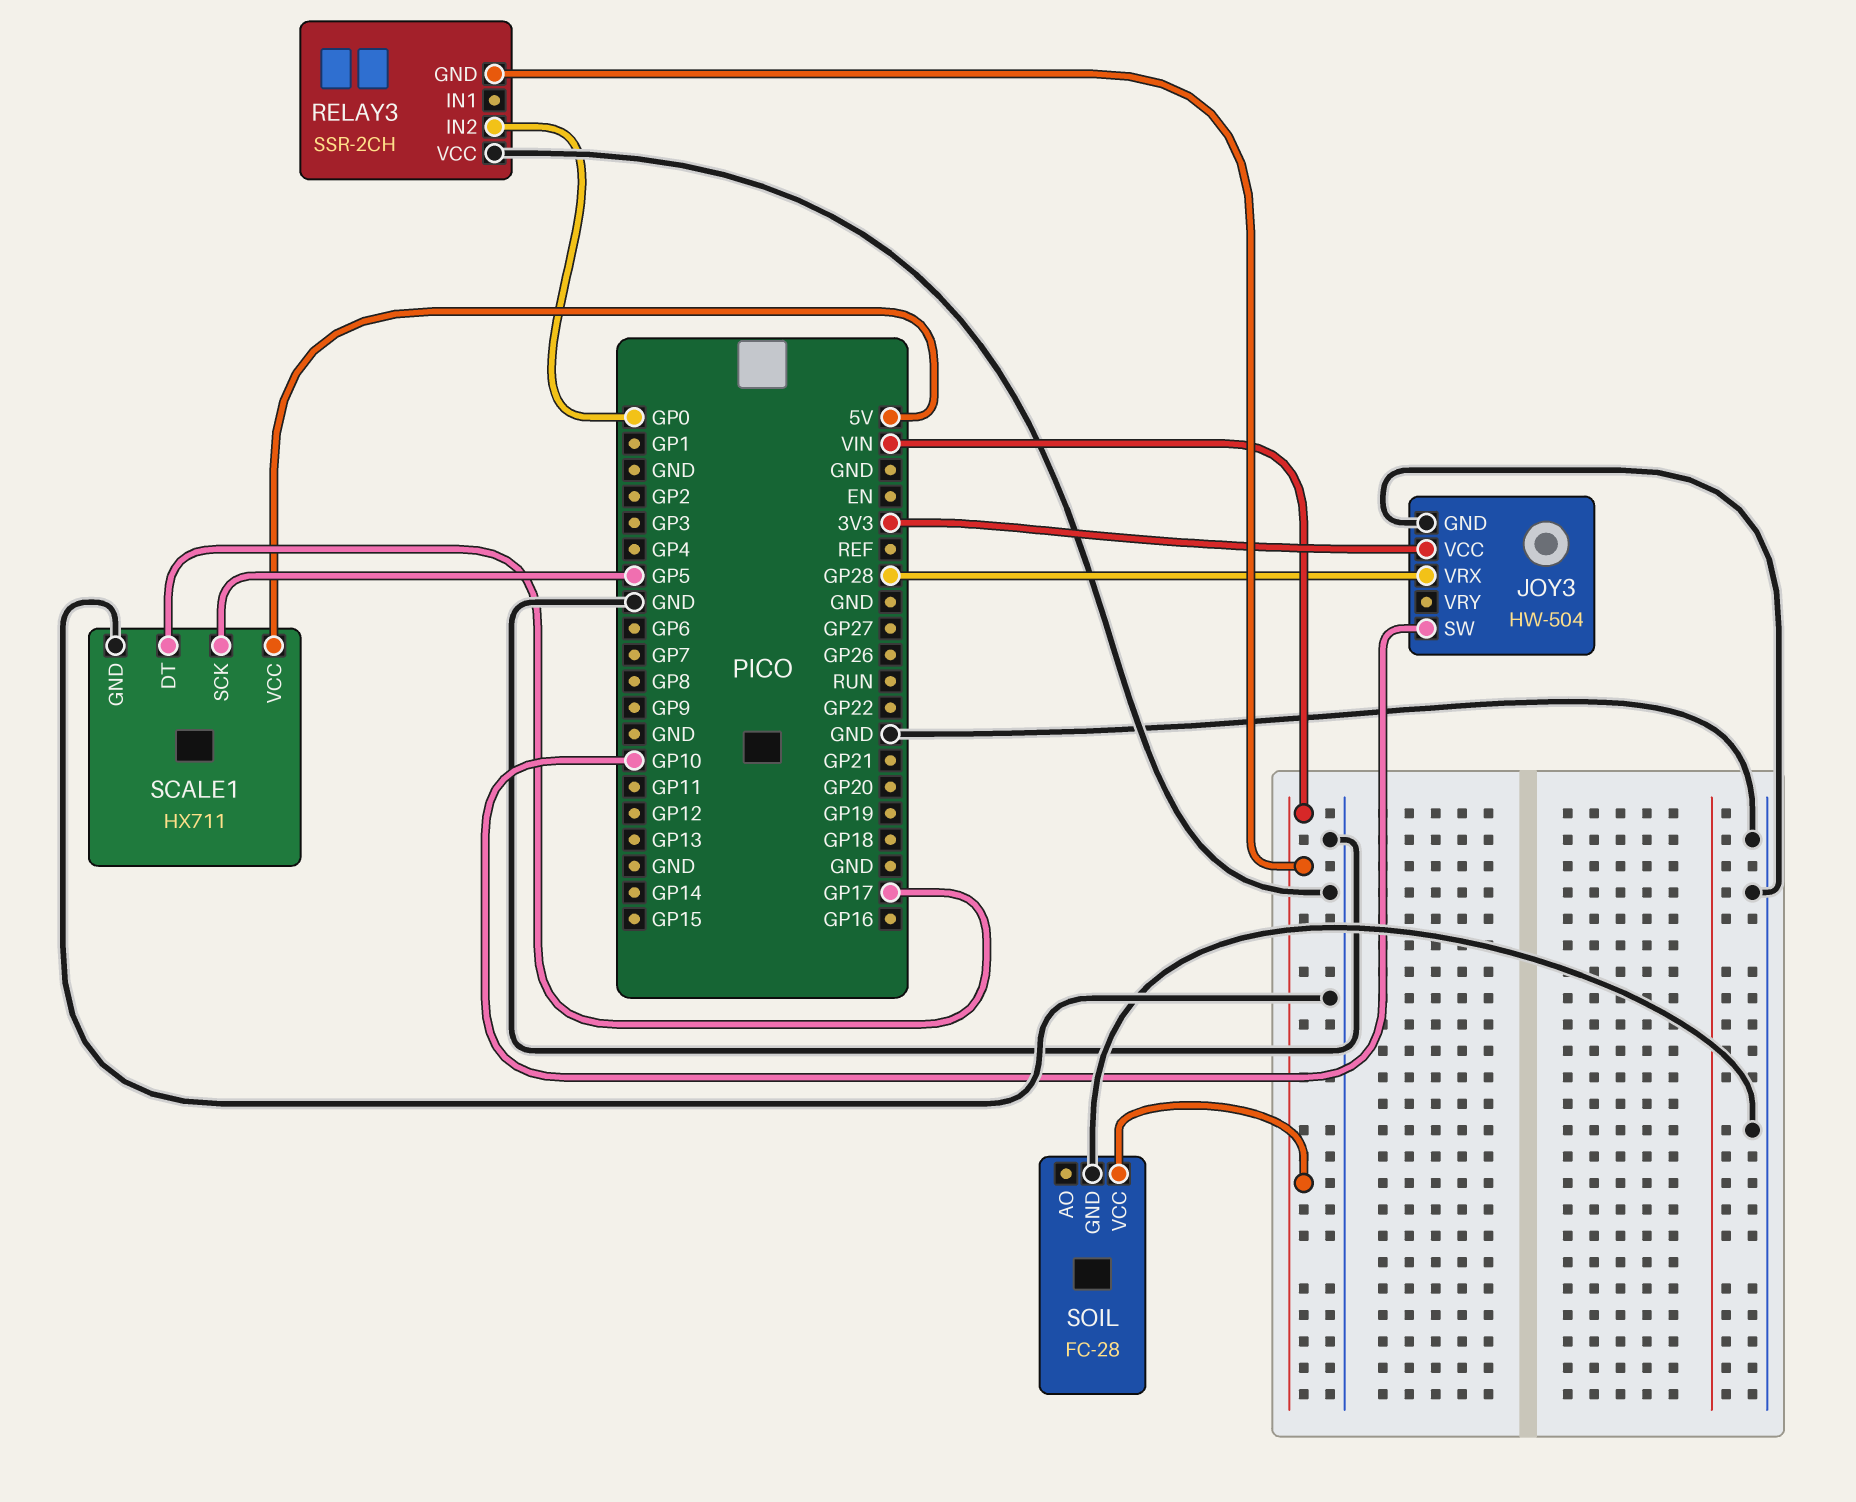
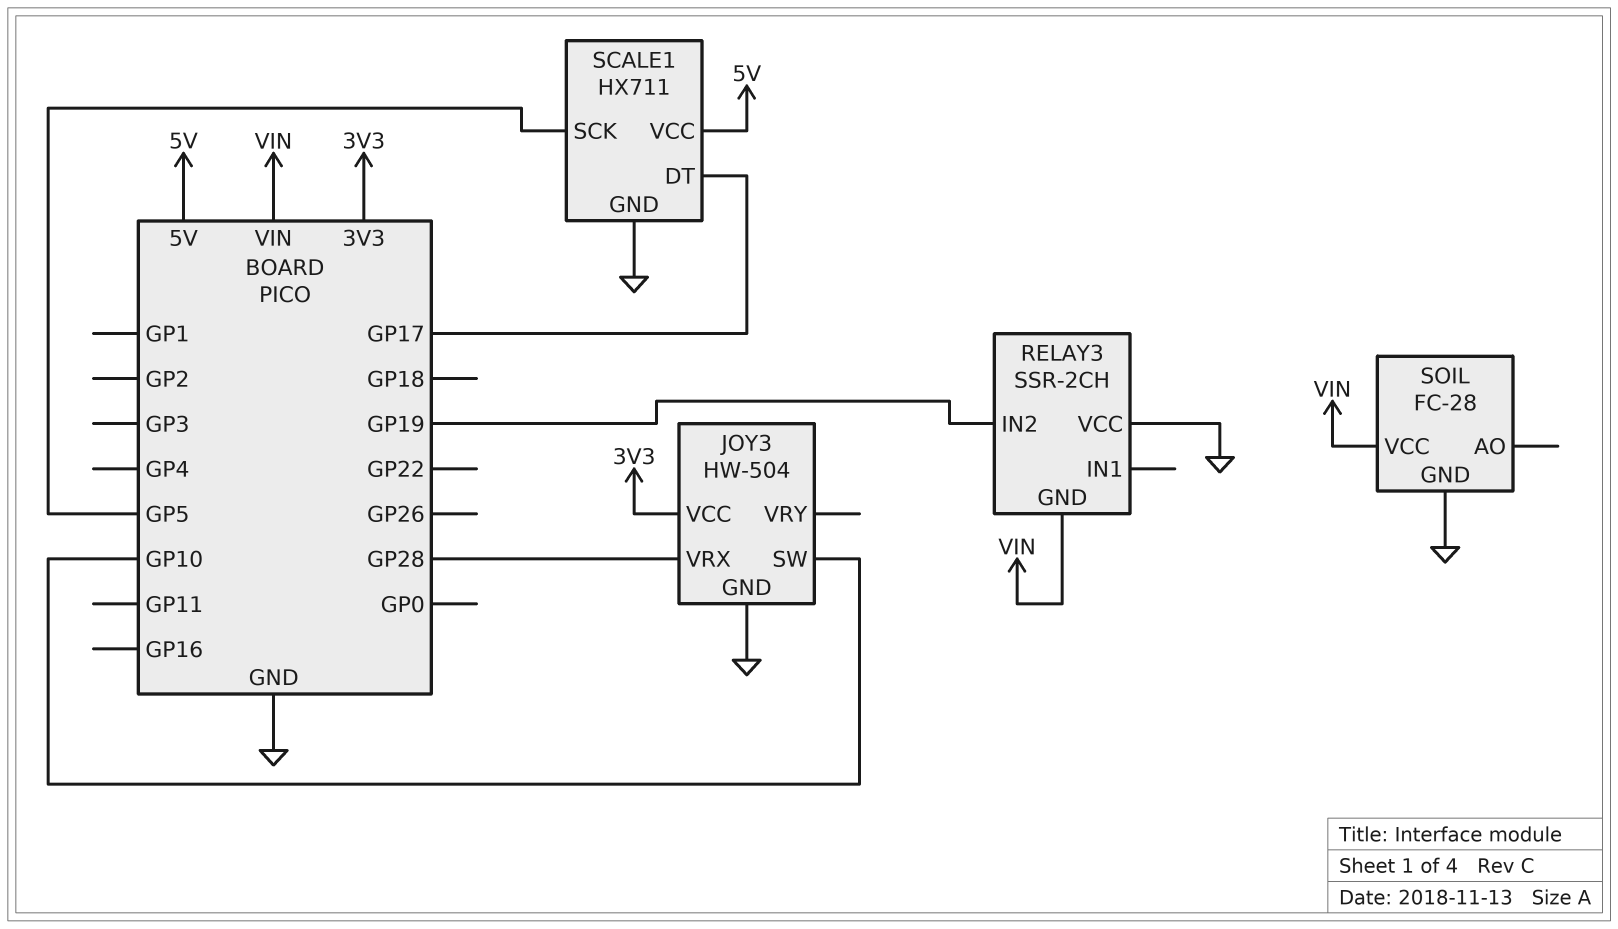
RELAY3 pin IN2: GP0 -> GP19

